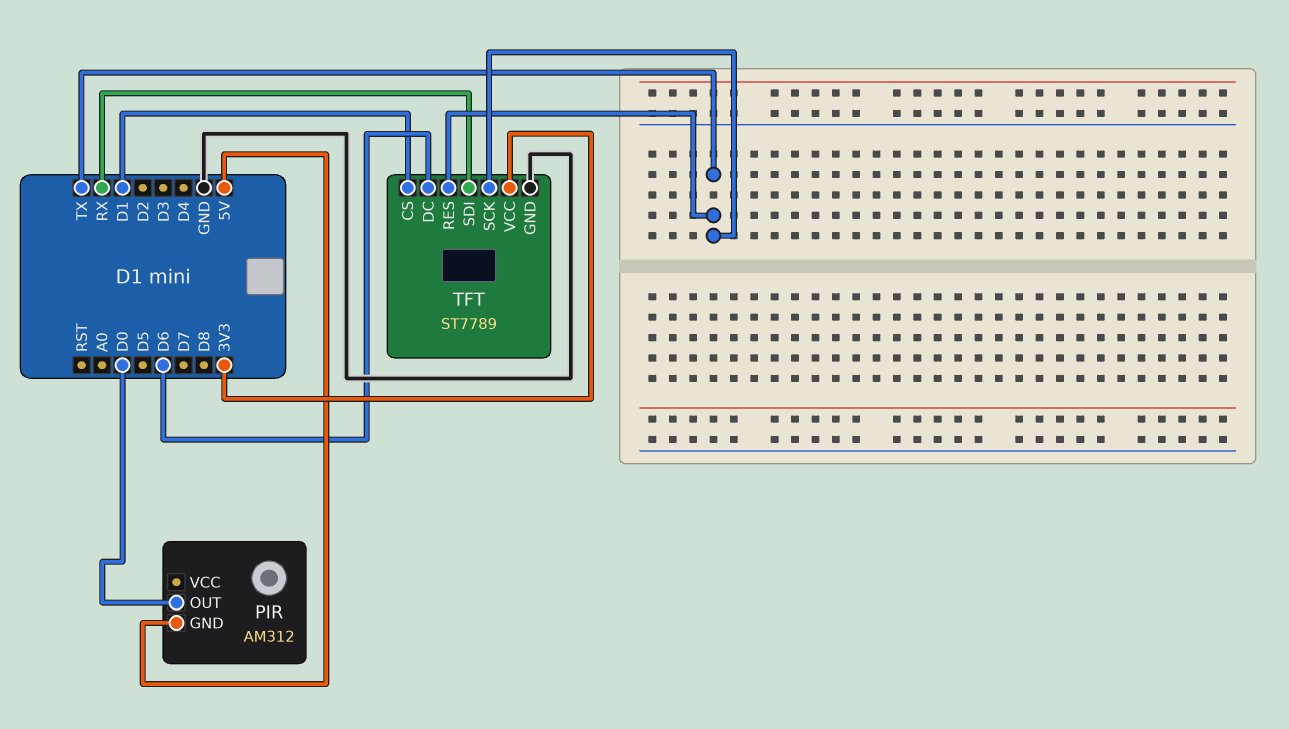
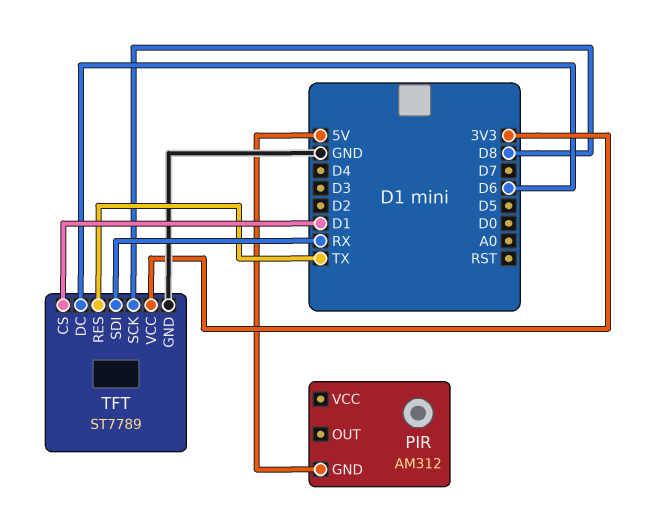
PIR pin OUT: D0 -> none
TFT pin SCK: TX -> D8

